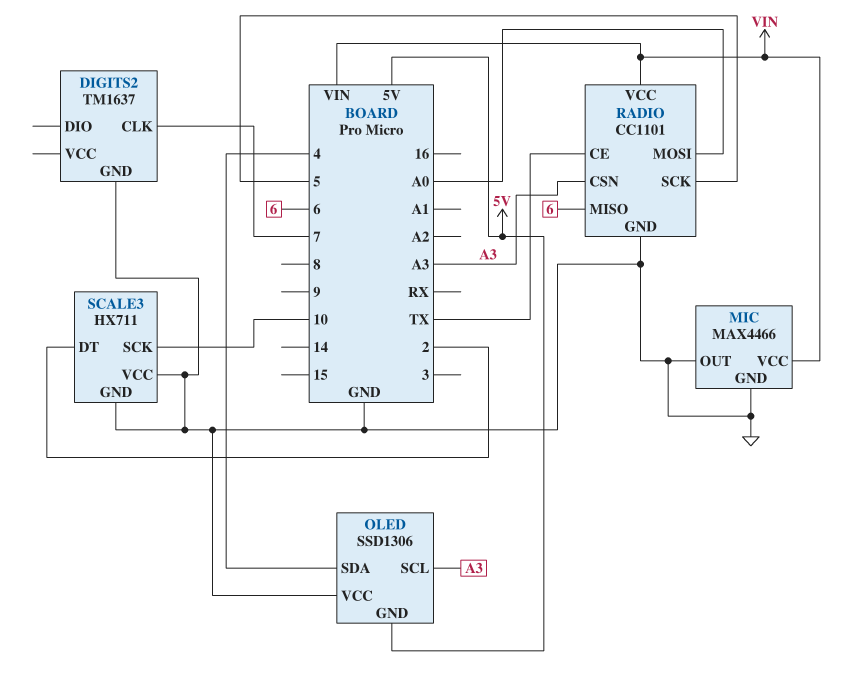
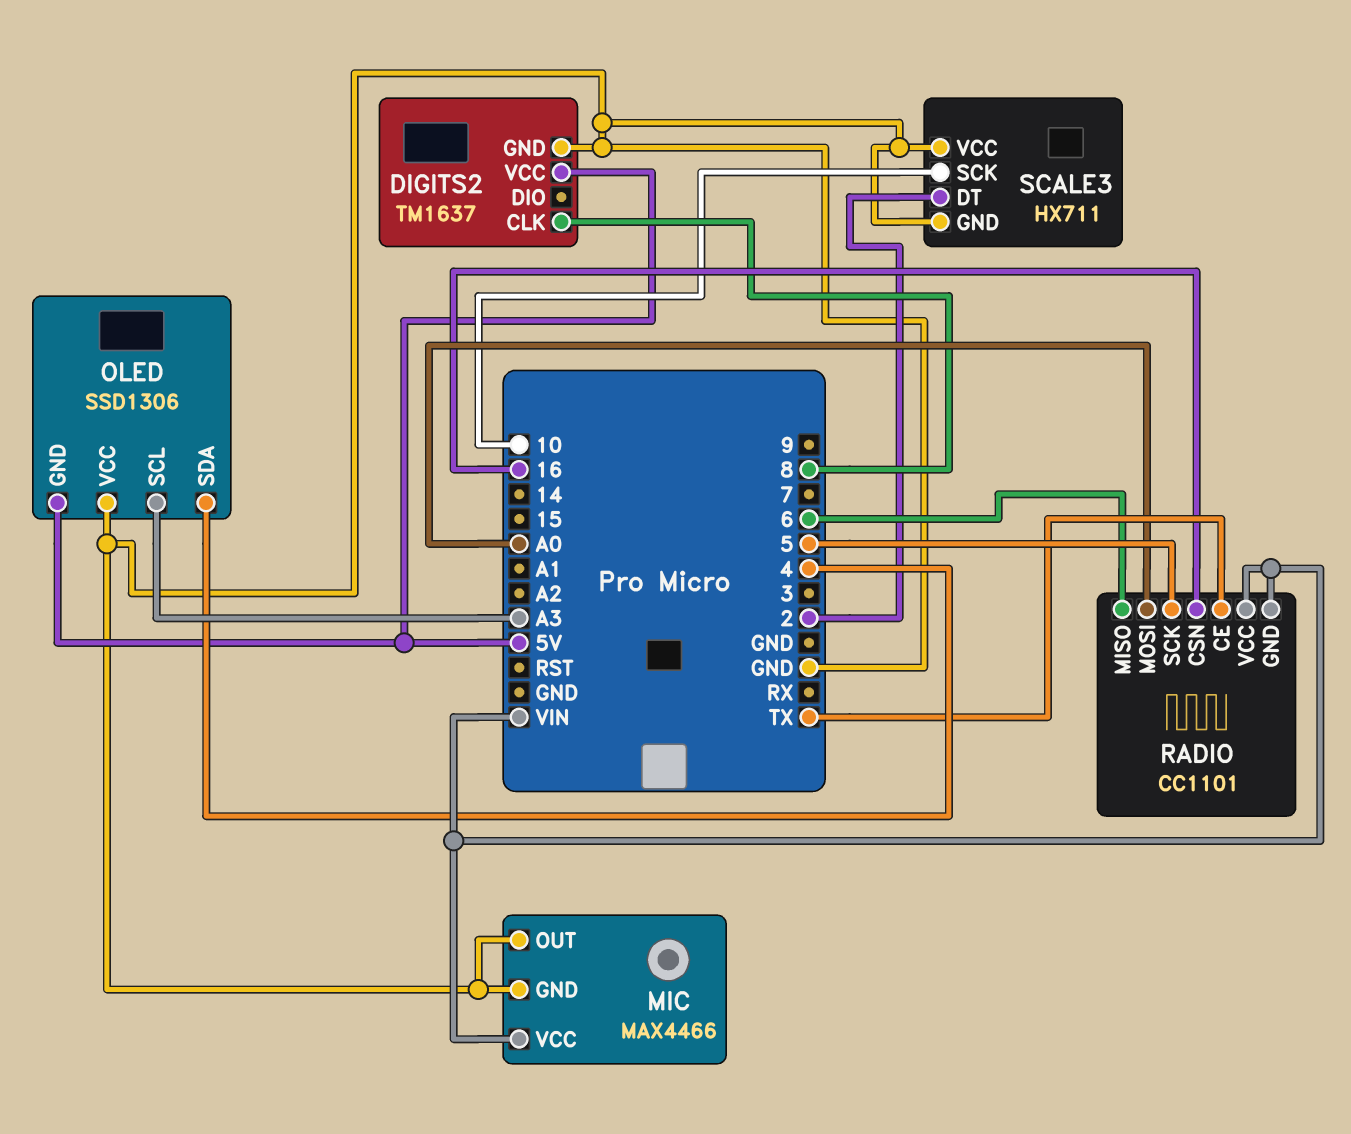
DIGITS2 pin CLK: 7 -> 8
DIGITS2 pin VCC: none -> 5V
RADIO pin CSN: A3 -> 16
RADIO pin GND: GND -> VIN

